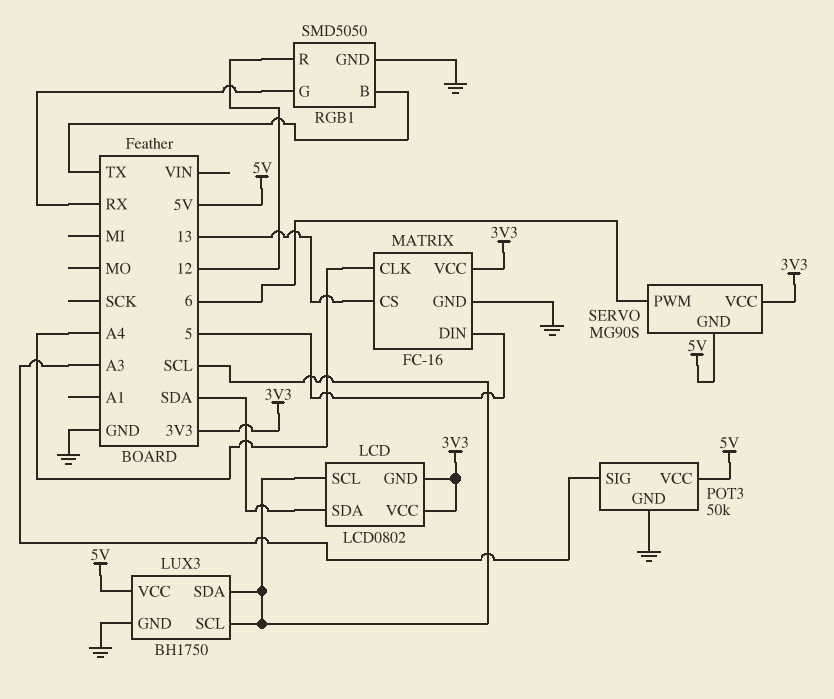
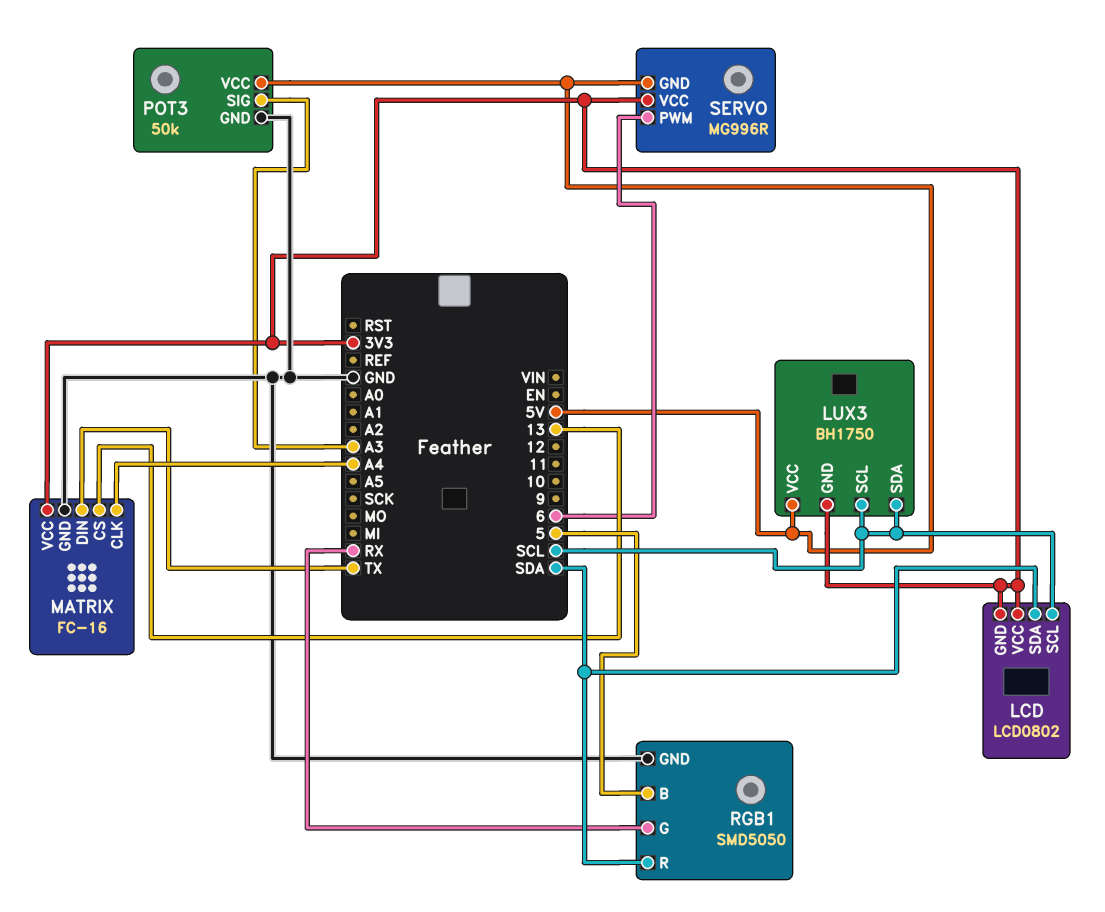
LUX3 pin GND: GND -> 3V3
MATRIX pin DIN: 5 -> TX
RGB1 pin B: TX -> 5
RGB1 pin R: 12 -> SDA
SERVO: MG90S -> MG996R

